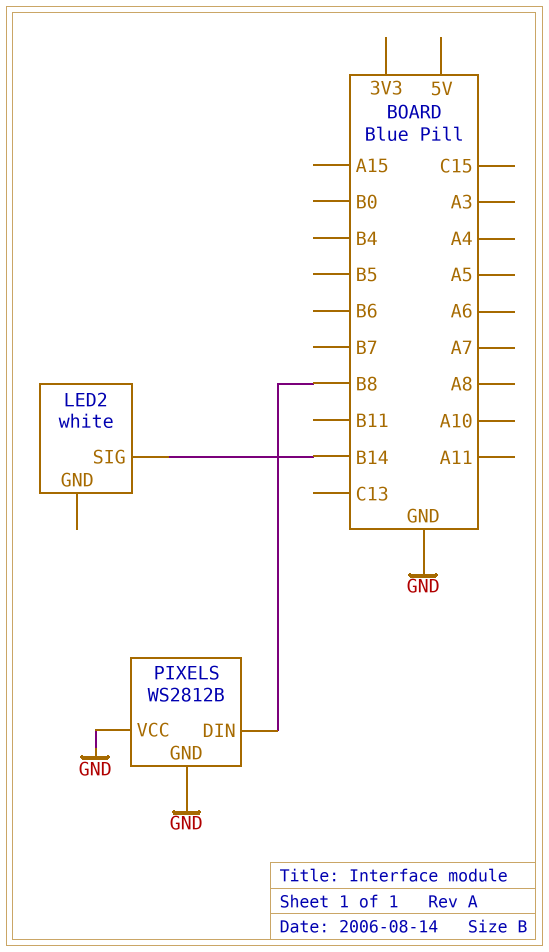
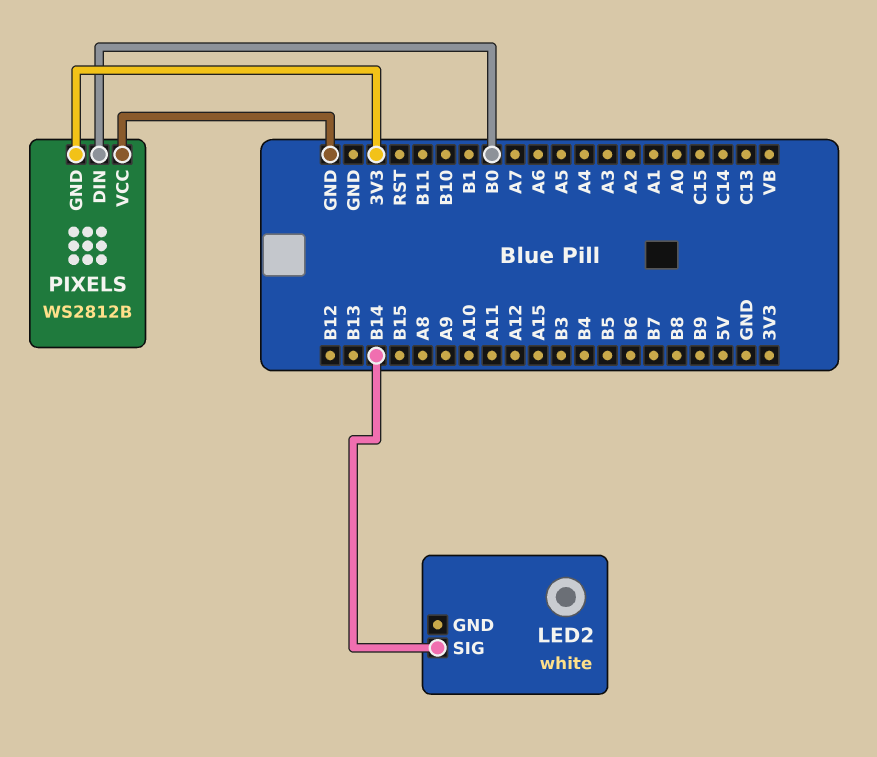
PIXELS pin DIN: B8 -> B0
PIXELS pin GND: GND -> 3V3

